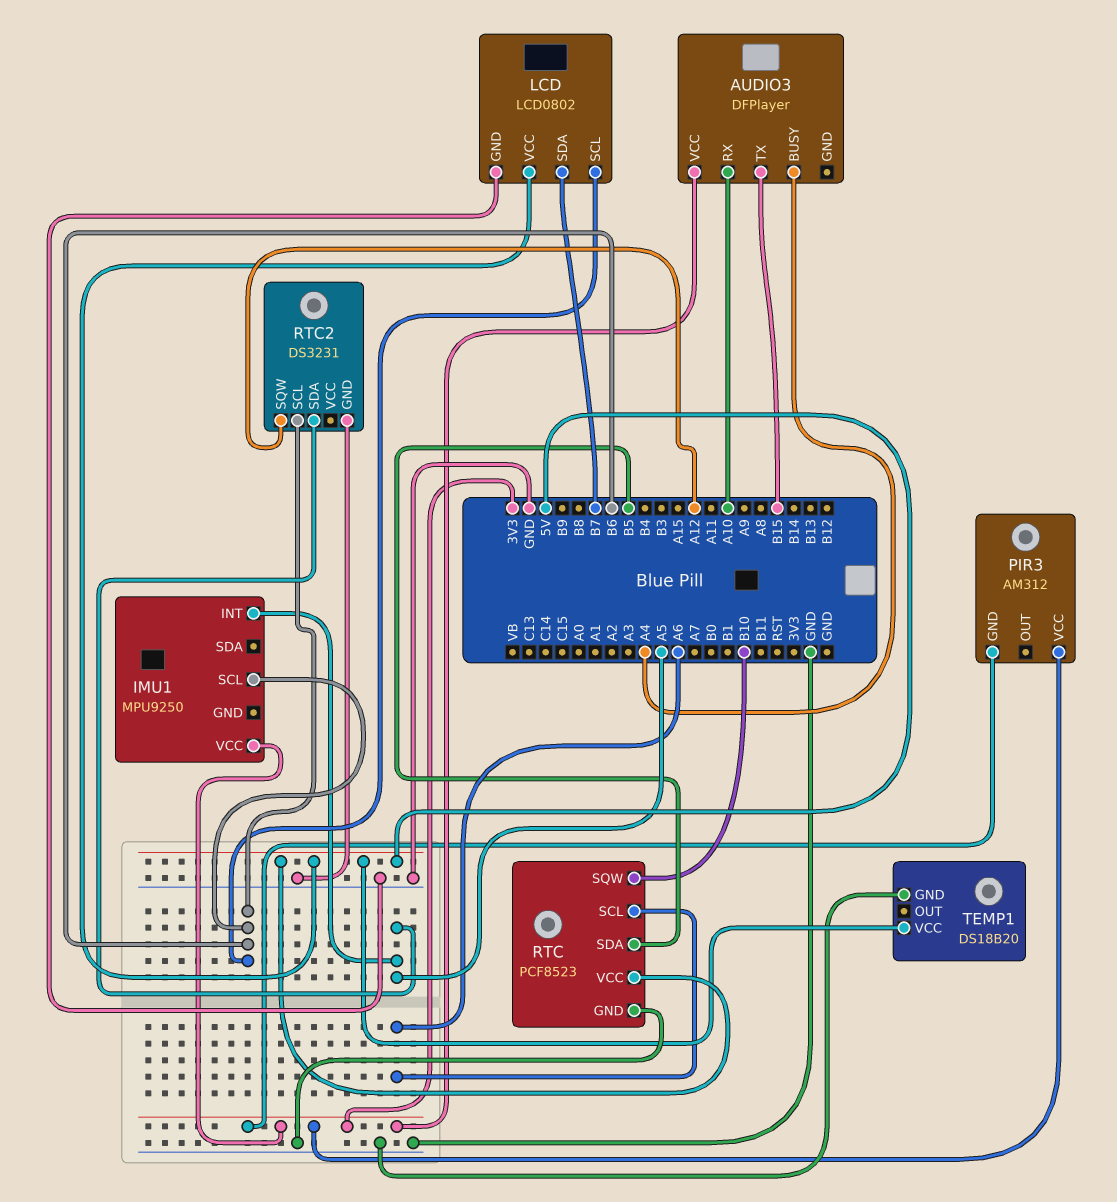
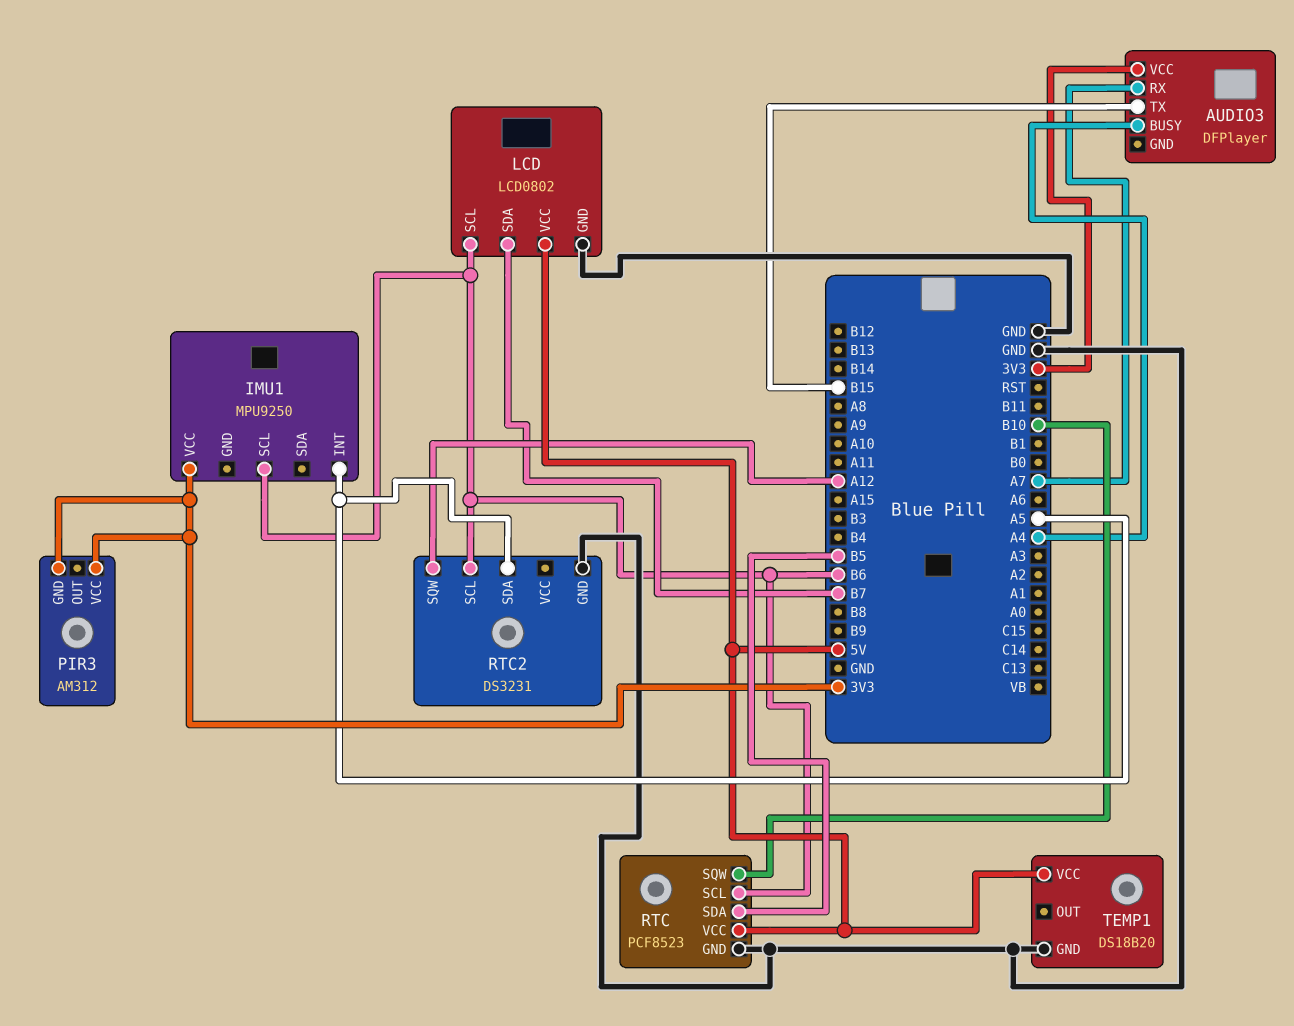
AUDIO3 pin RX: A10 -> A7
RTC pin SCL: A6 -> B6

